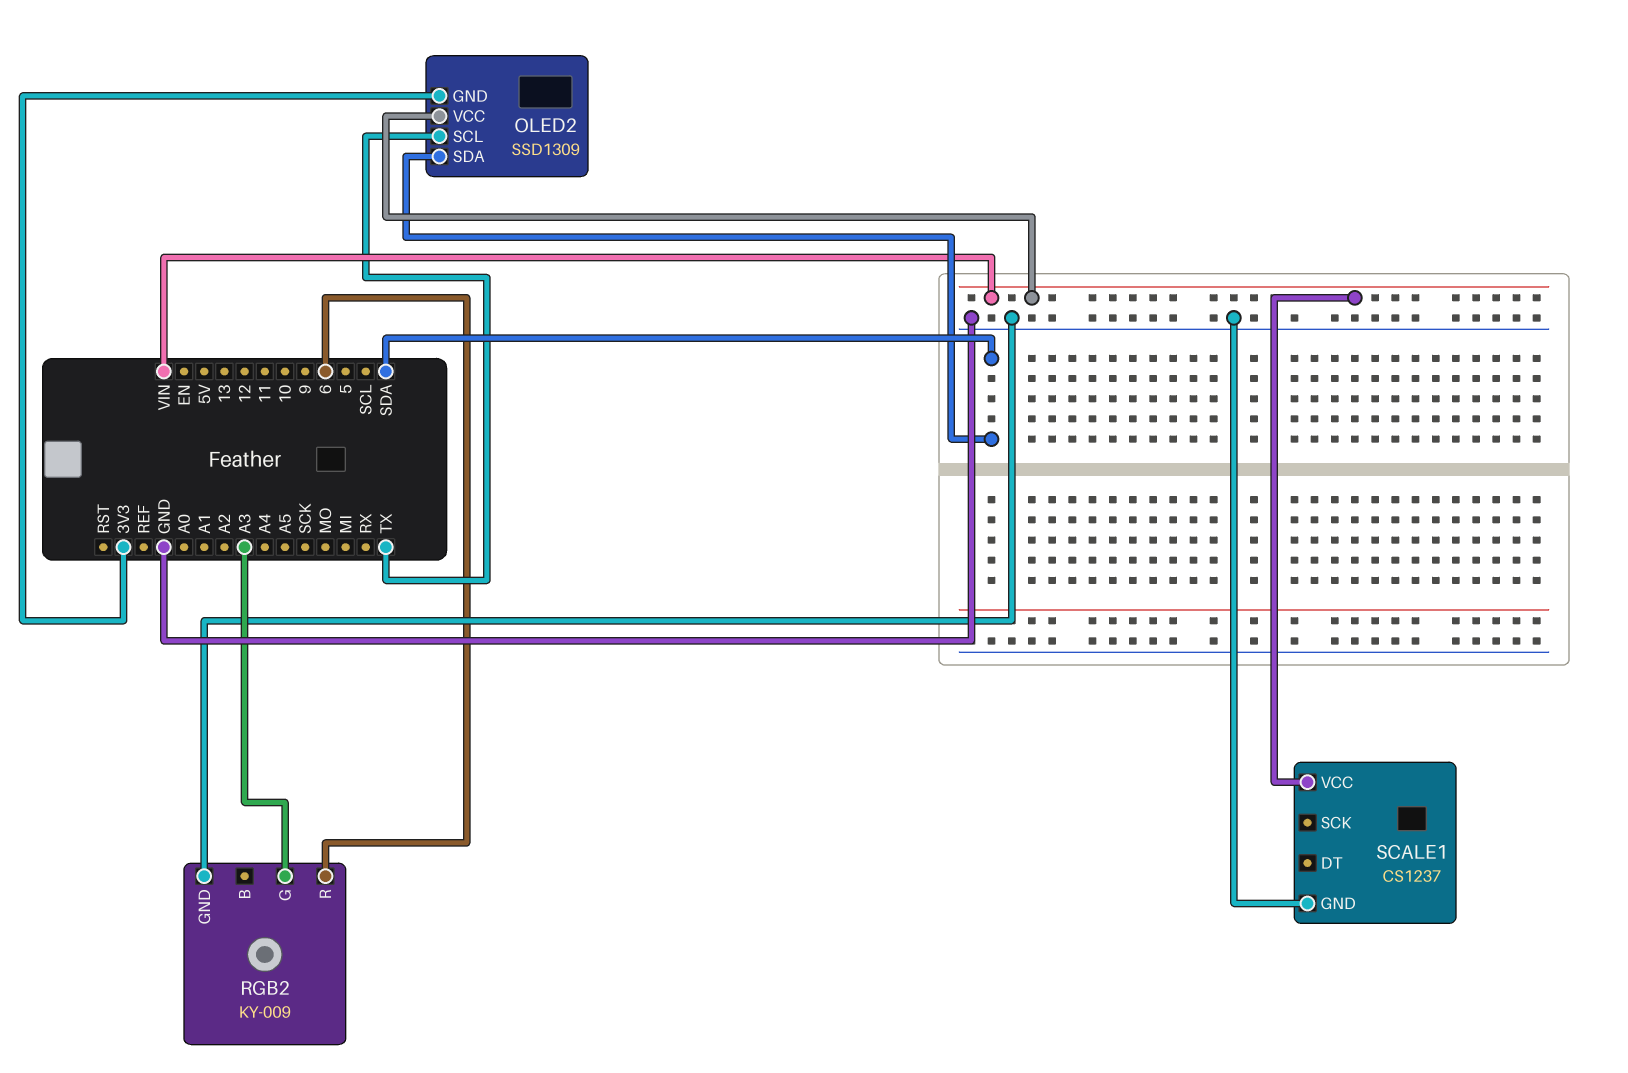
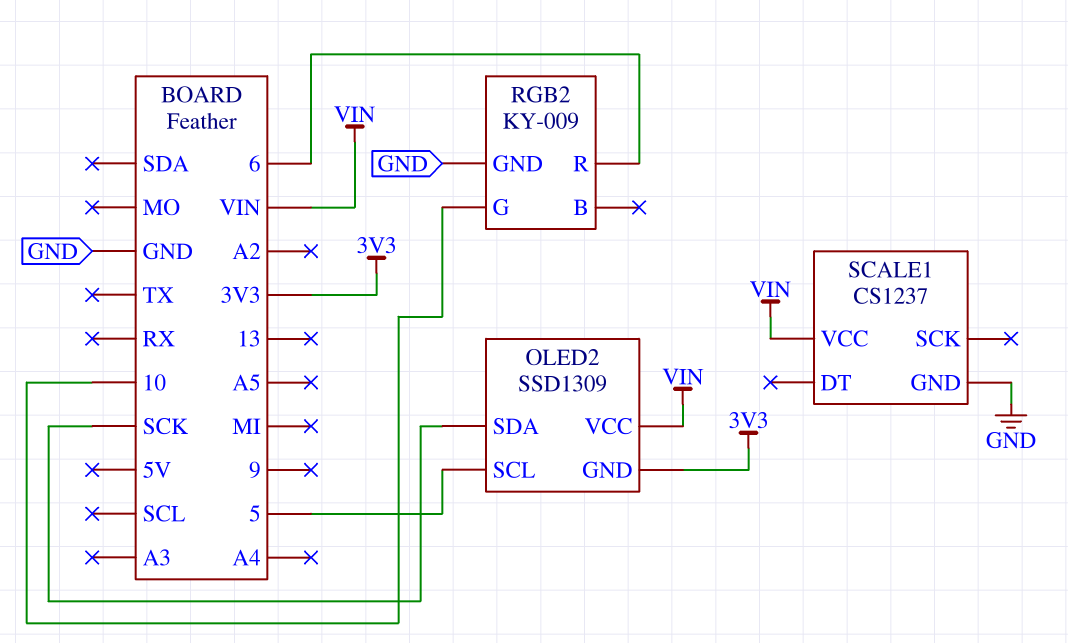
OLED2 pin SCL: TX -> 5
OLED2 pin SDA: SDA -> SCK
RGB2 pin G: A3 -> 10

